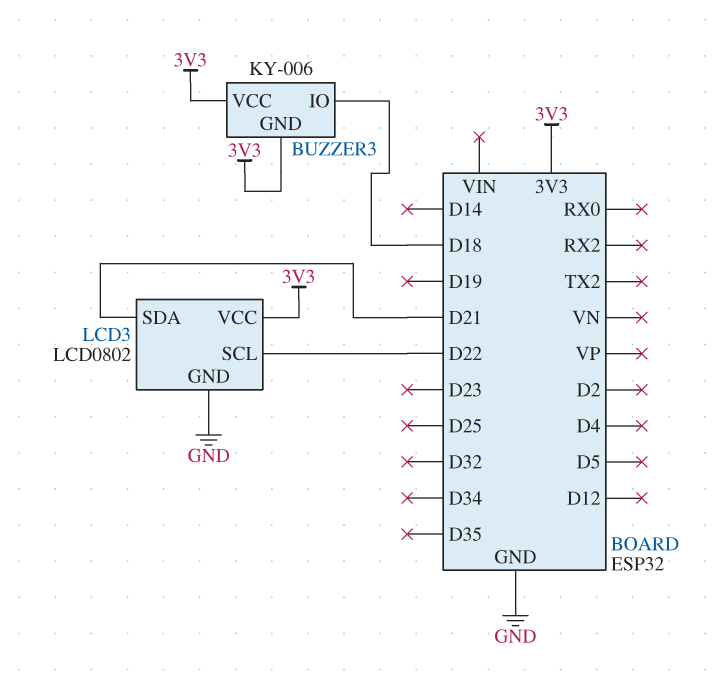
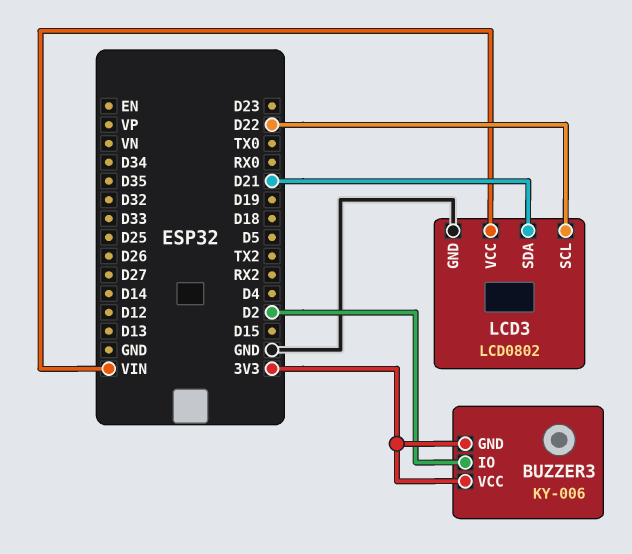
BUZZER3 pin IO: D18 -> D2
LCD3 pin VCC: 3V3 -> VIN

